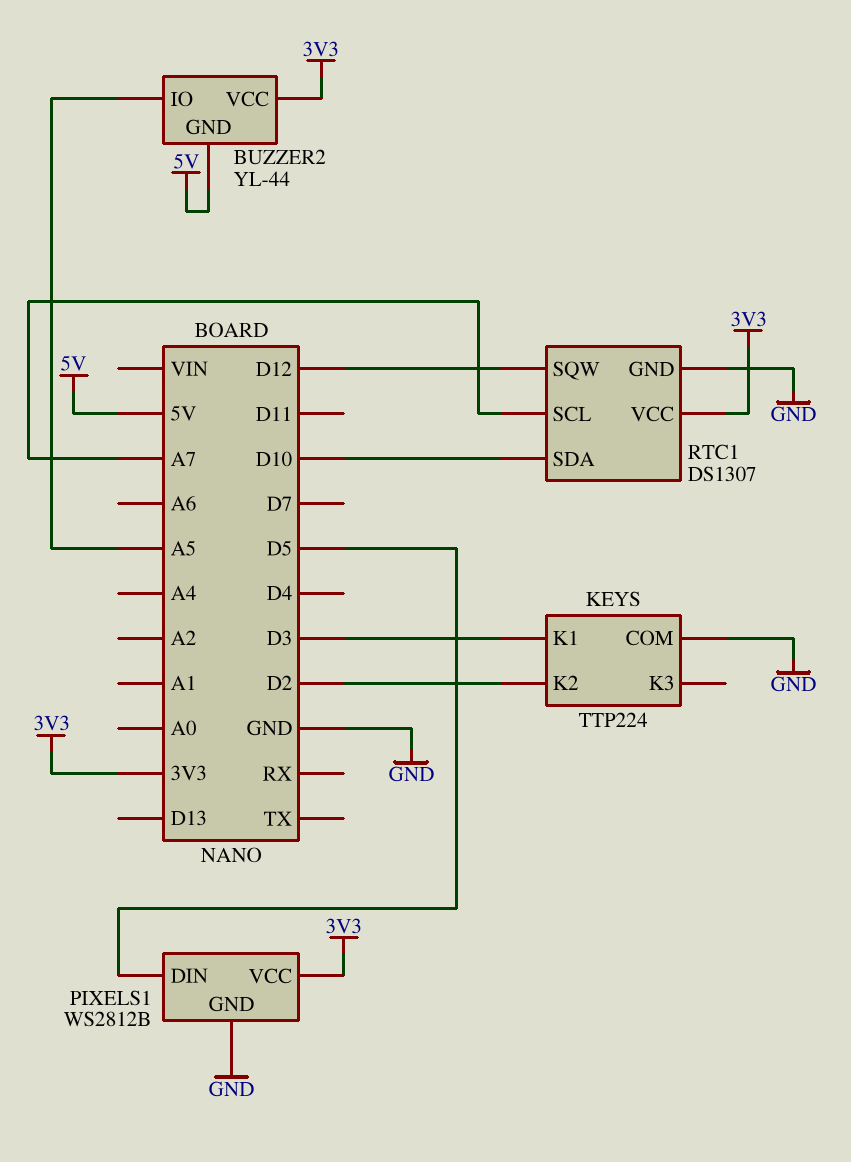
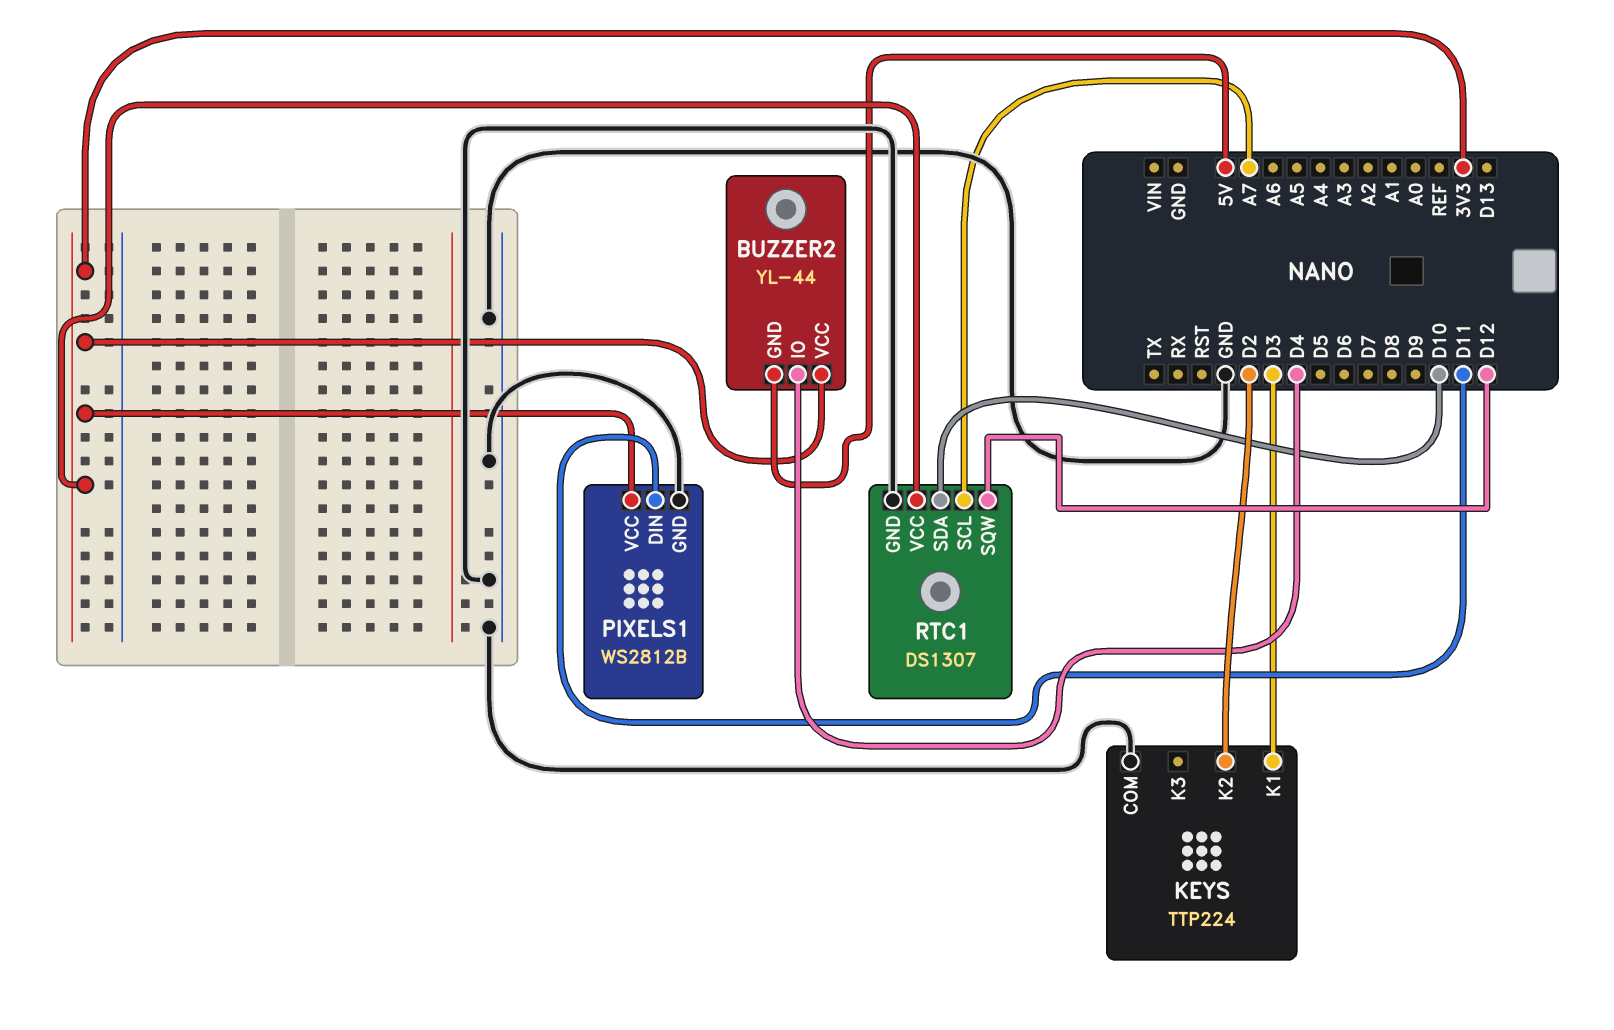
BUZZER2 pin IO: A5 -> D4
PIXELS1 pin DIN: D5 -> D11

